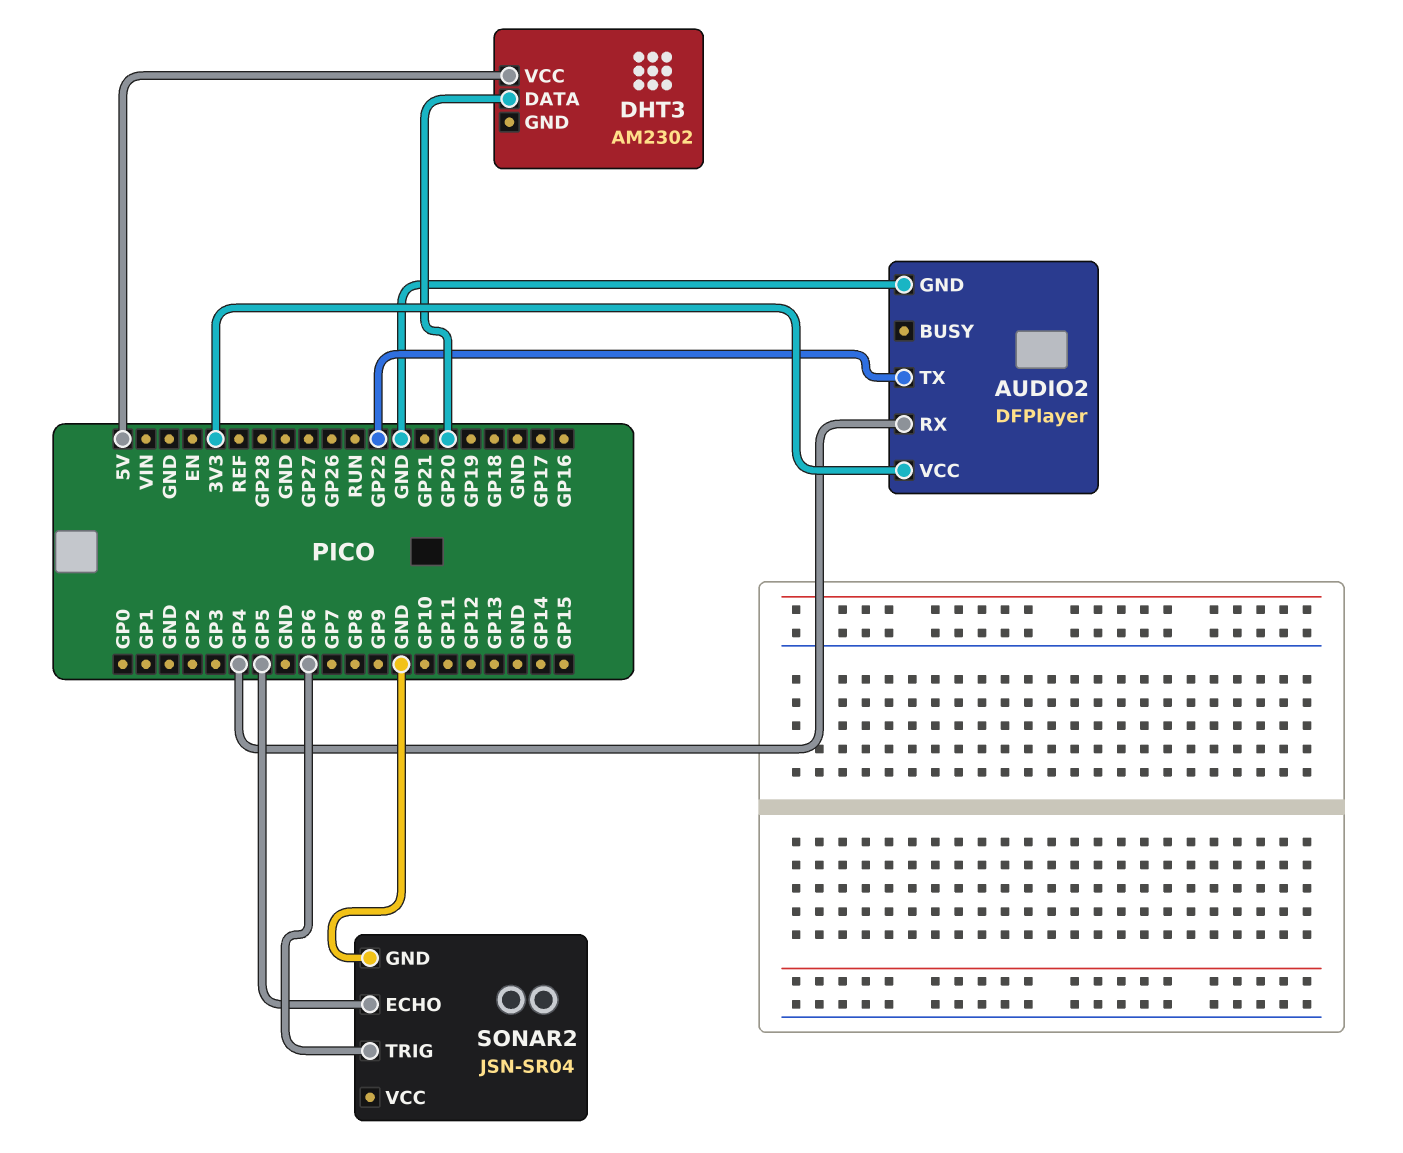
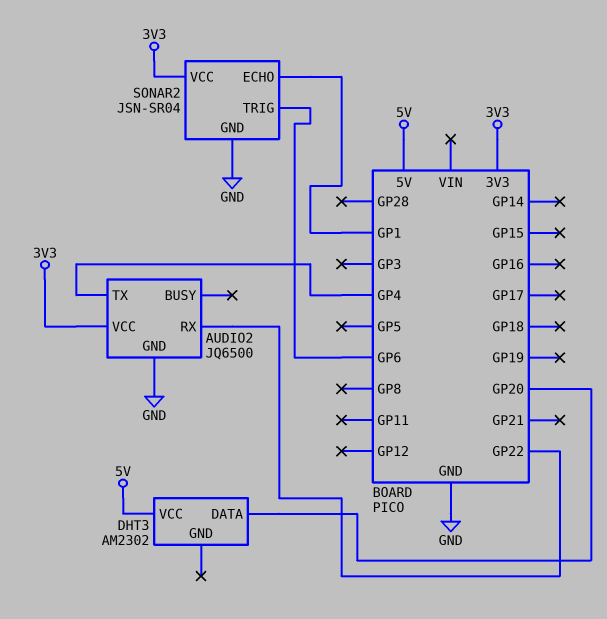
AUDIO2: DFPlayer -> JQ6500
AUDIO2 pin RX: GP4 -> GP22
AUDIO2 pin TX: GP22 -> GP4
SONAR2 pin ECHO: GP5 -> GP1
SONAR2 pin VCC: none -> 3V3

